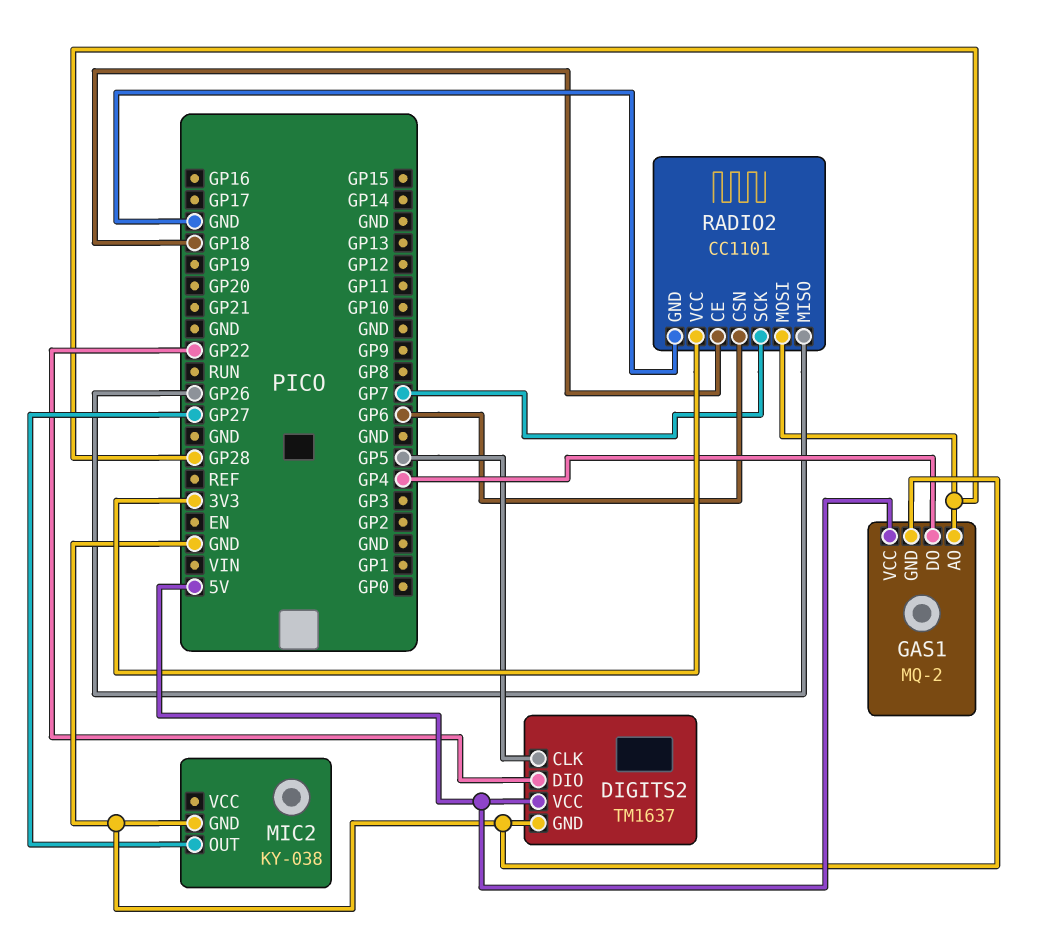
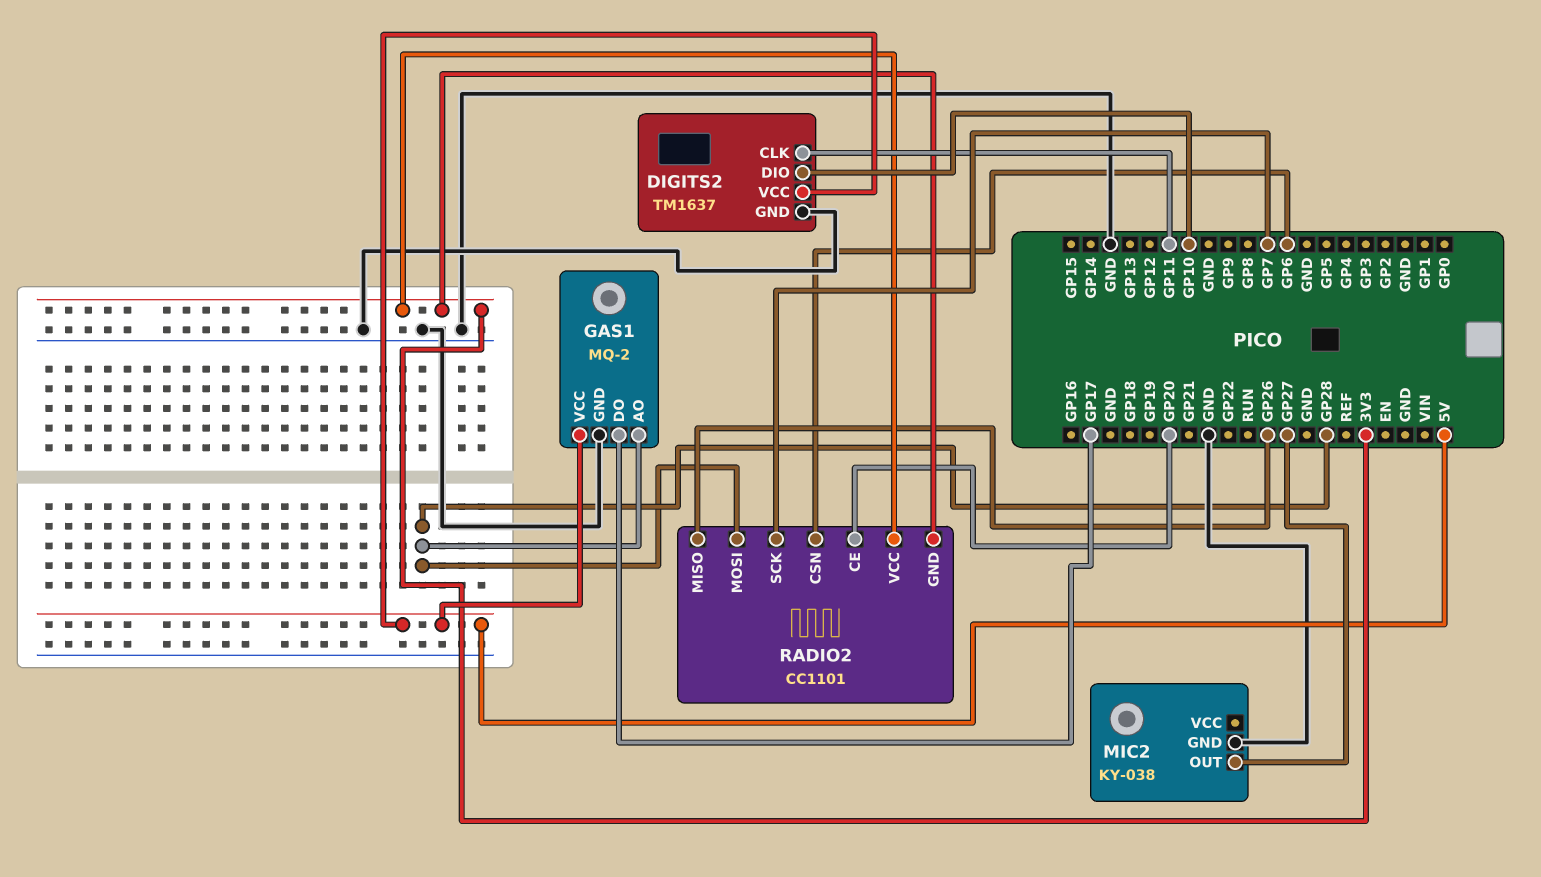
DIGITS2 pin CLK: GP5 -> GP11
DIGITS2 pin DIO: GP22 -> GP10
GAS1 pin DO: GP4 -> GP17
RADIO2 pin CE: GP18 -> GP20
RADIO2 pin GND: GND -> 3V3

